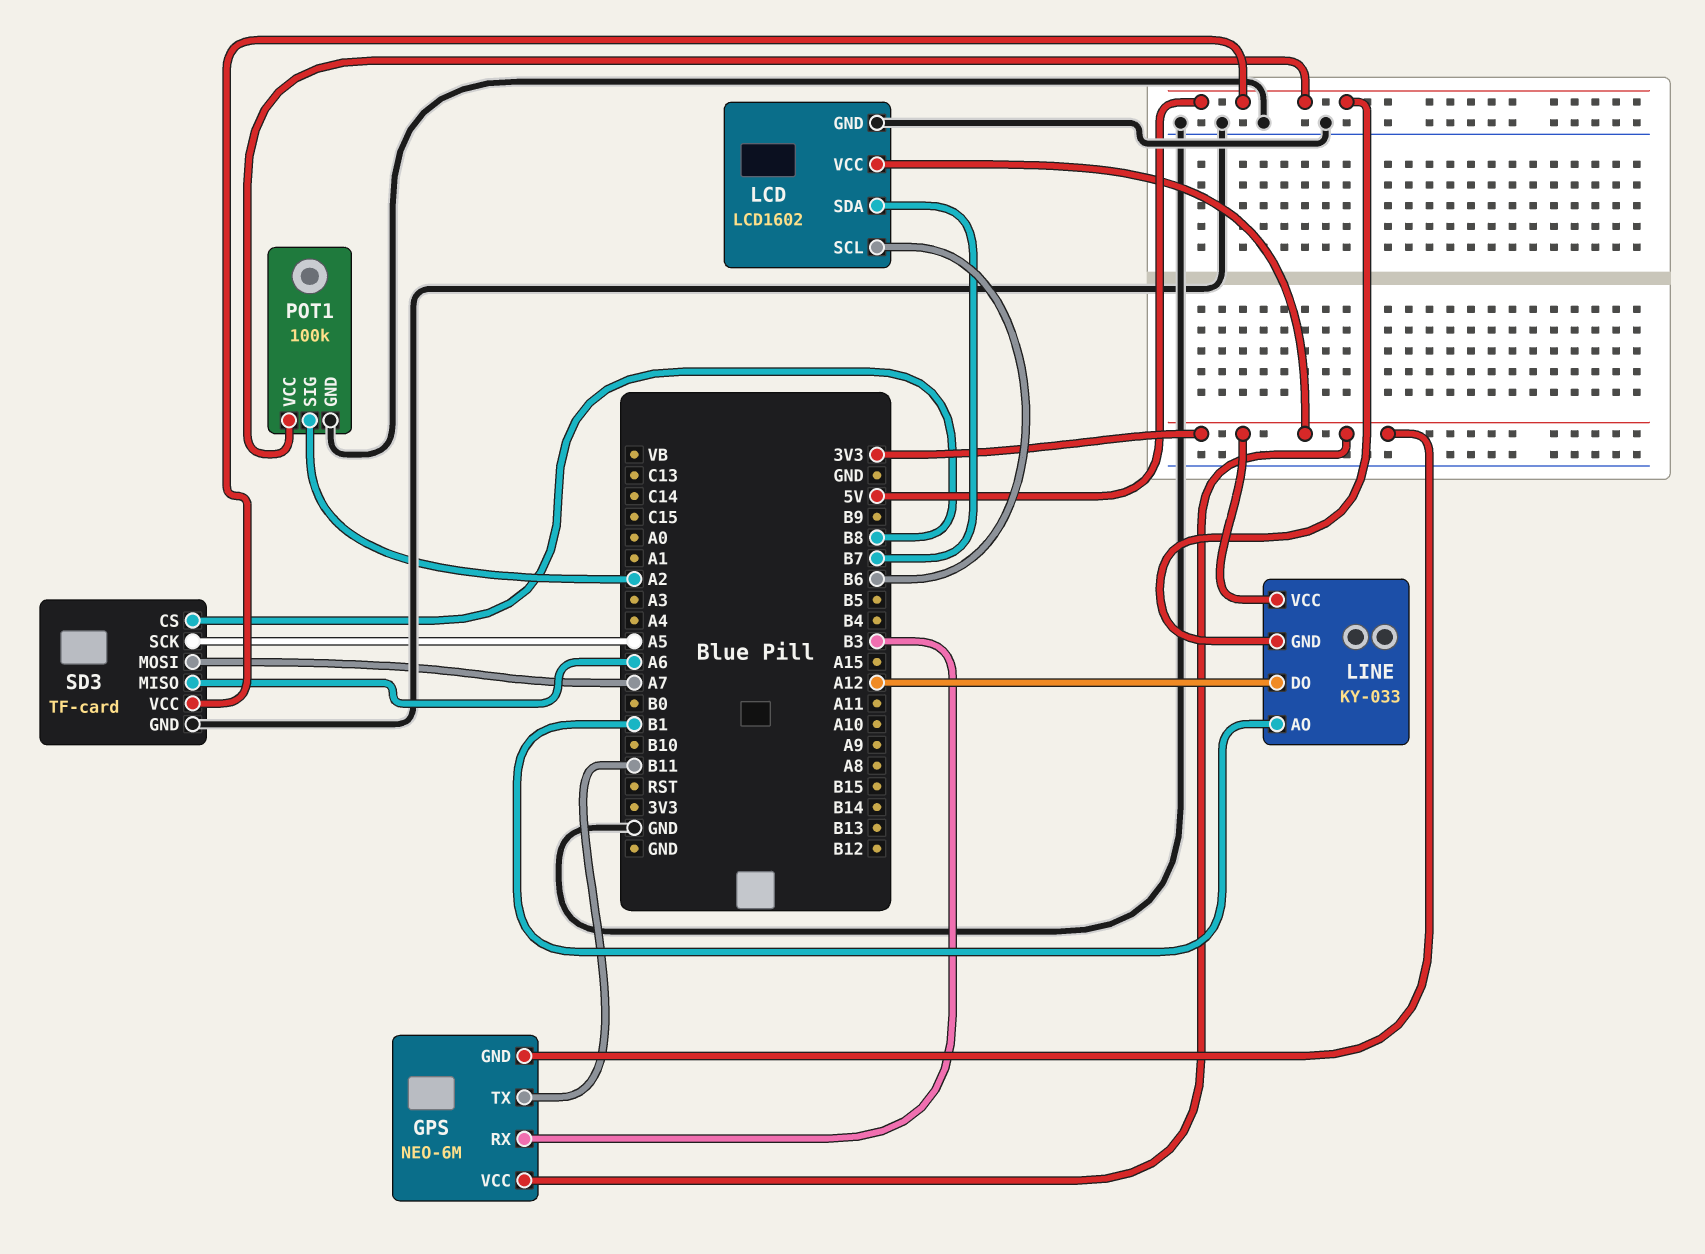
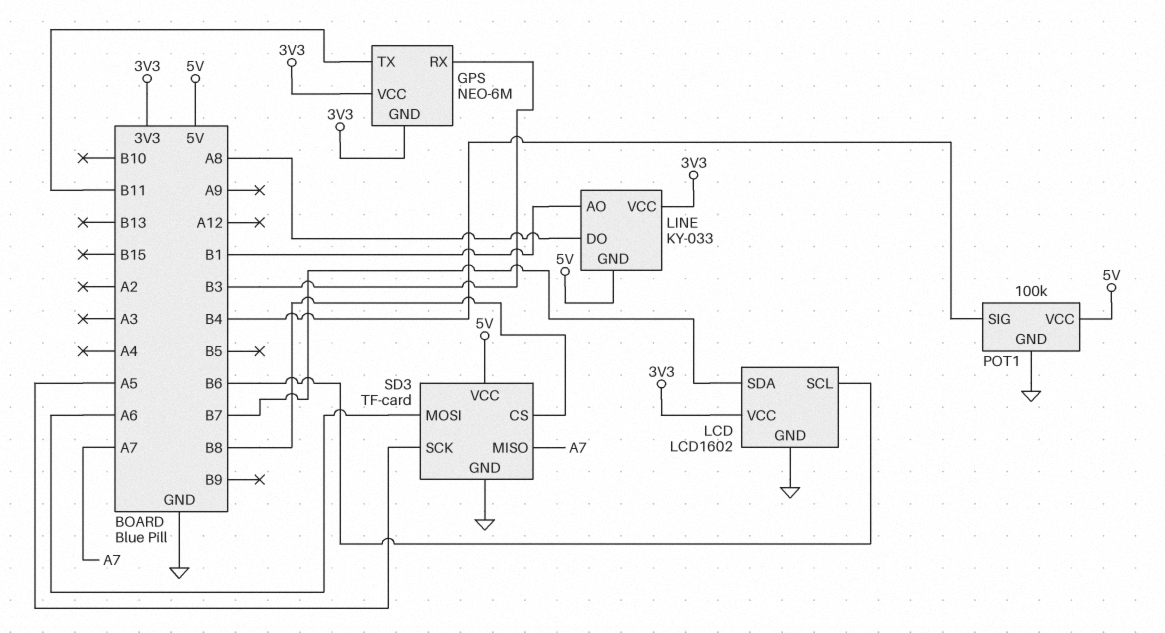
LINE pin DO: A12 -> A8
POT1 pin SIG: A2 -> B4
SD3 pin MISO: A6 -> A7
SD3 pin MOSI: A7 -> A6

